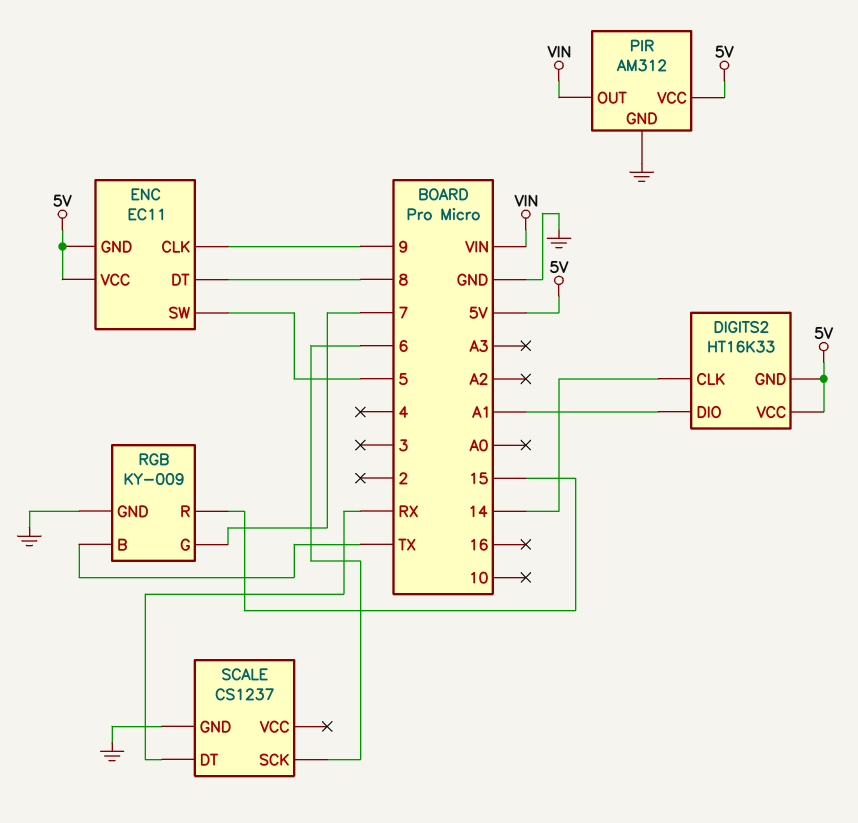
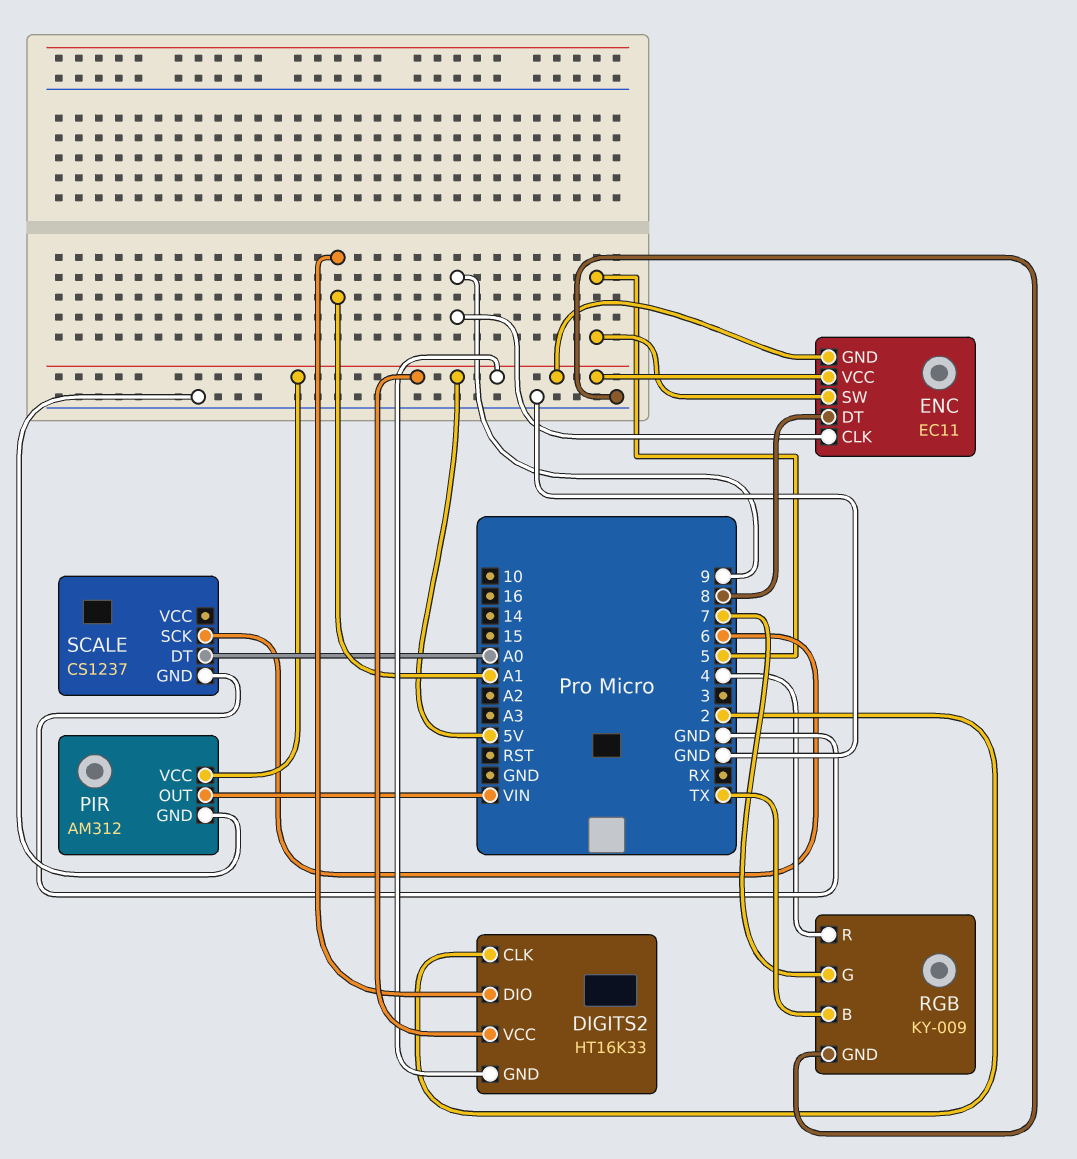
DIGITS2 pin CLK: 14 -> 2
RGB pin R: 15 -> 4
SCALE pin DT: RX -> A0

